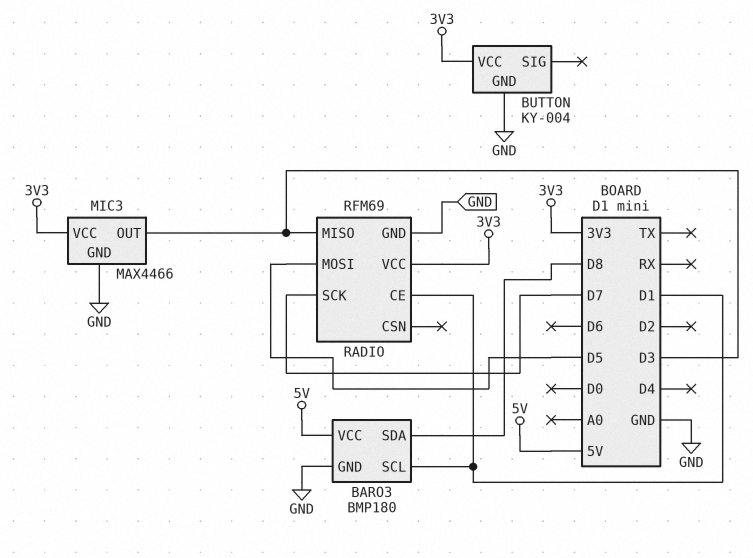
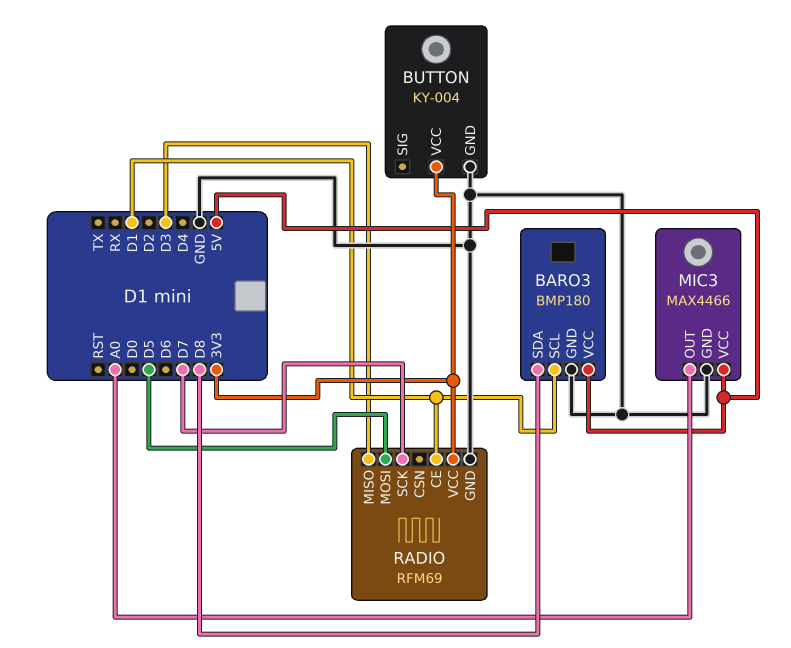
MIC3 pin OUT: D3 -> A0
MIC3 pin VCC: 3V3 -> 5V

